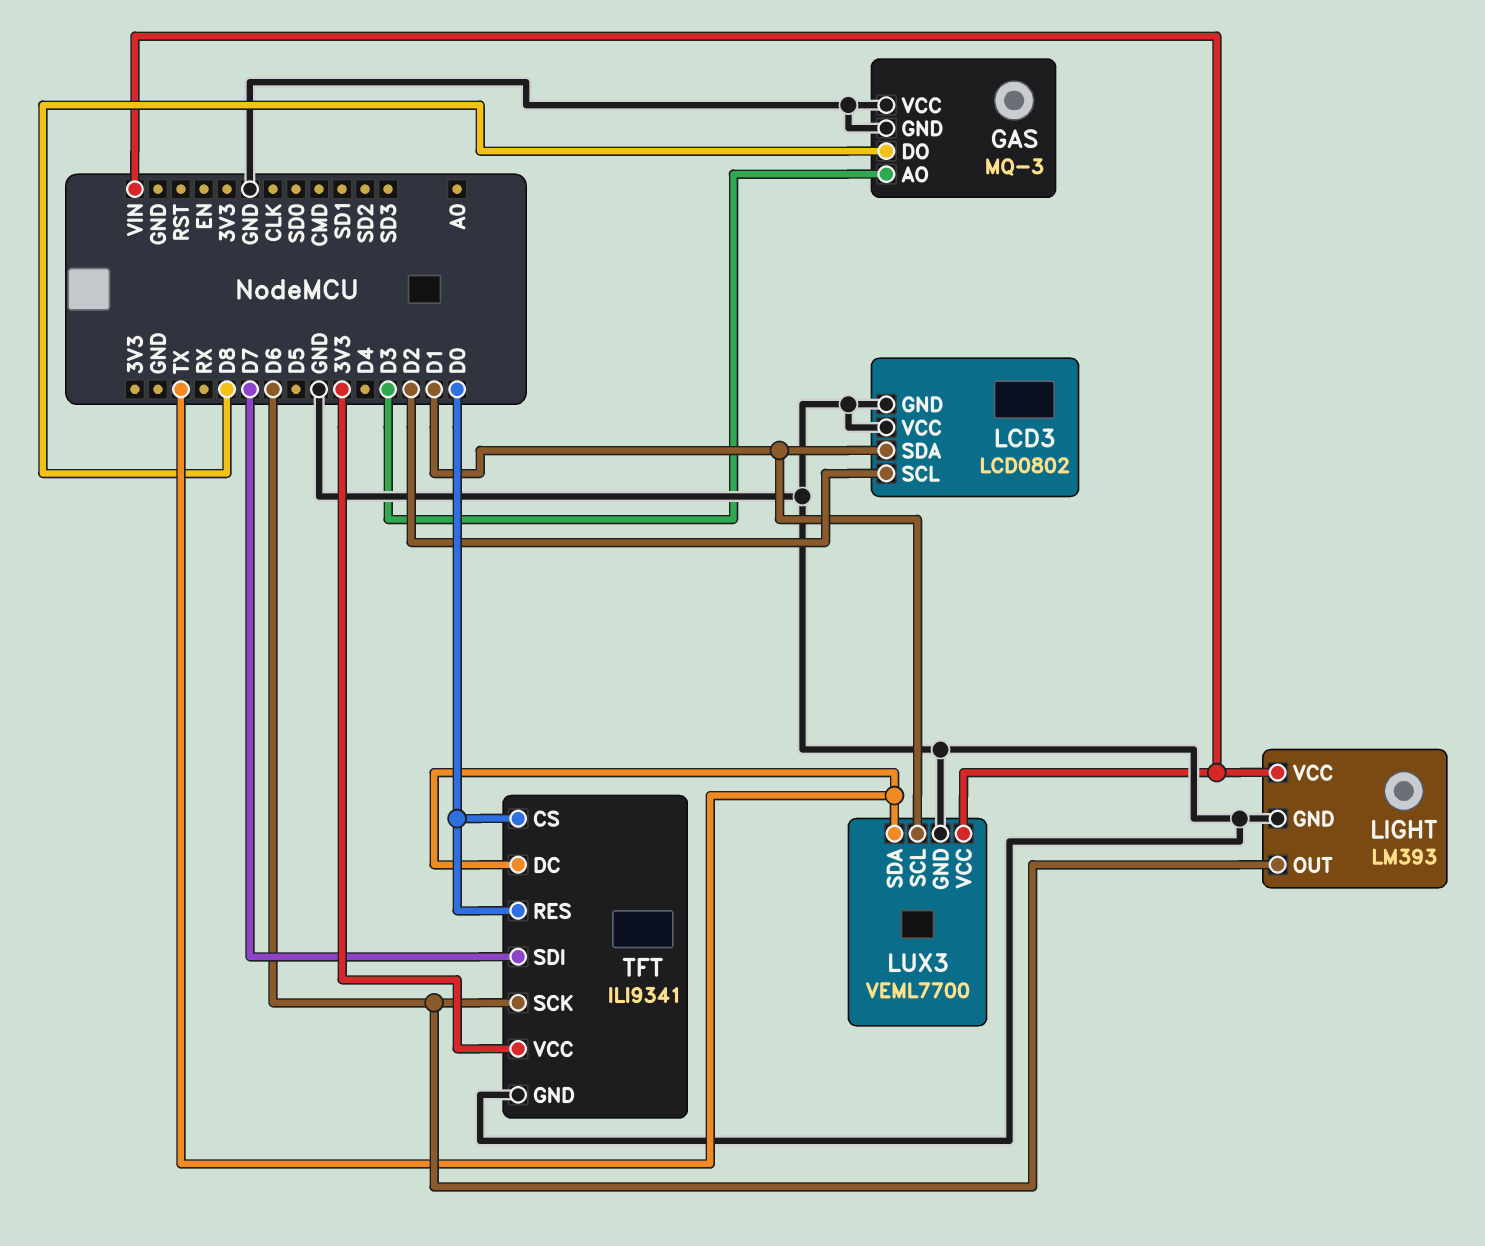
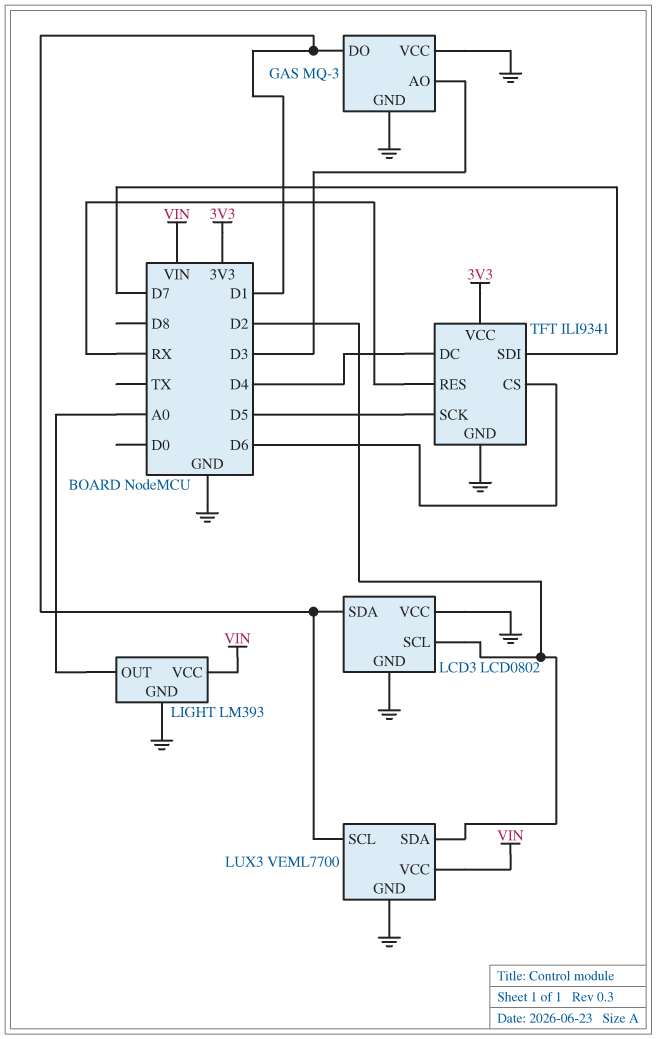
GAS pin DO: D8 -> D1
LIGHT pin OUT: D6 -> A0
LUX3 pin SDA: TX -> D2
TFT pin CS: D0 -> D6
TFT pin DC: TX -> D4
TFT pin RES: D0 -> RX
TFT pin SCK: D6 -> D5

